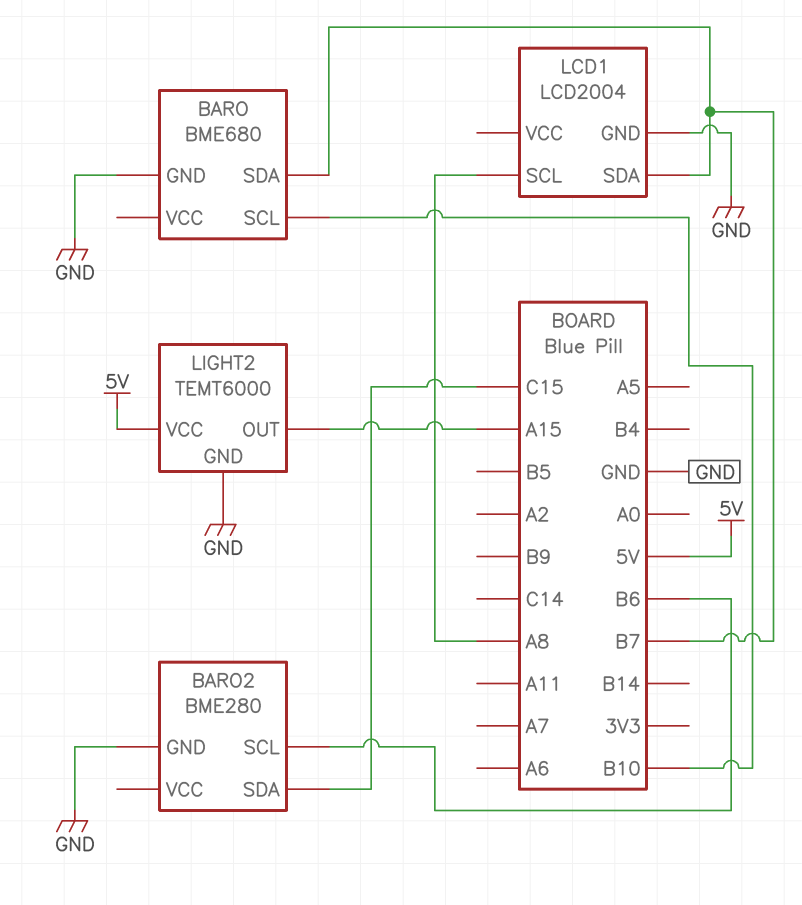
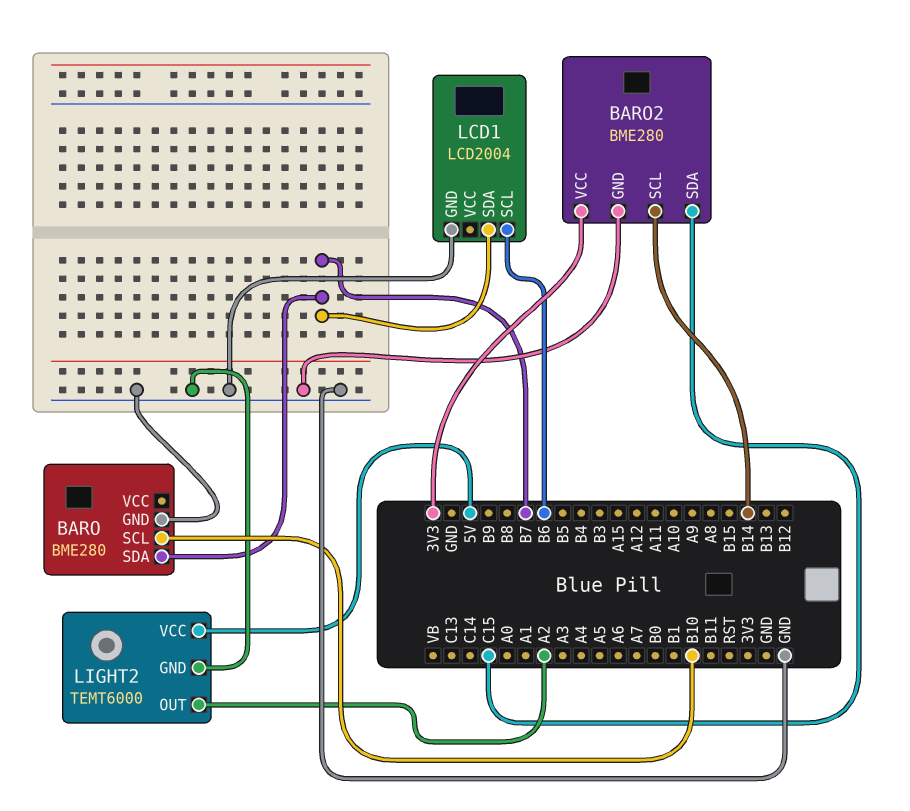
BARO: BME680 -> BME280
BARO2 pin SCL: B6 -> B14
BARO2 pin VCC: none -> 3V3
LCD1 pin SCL: A8 -> B6
LIGHT2 pin OUT: A15 -> A2

